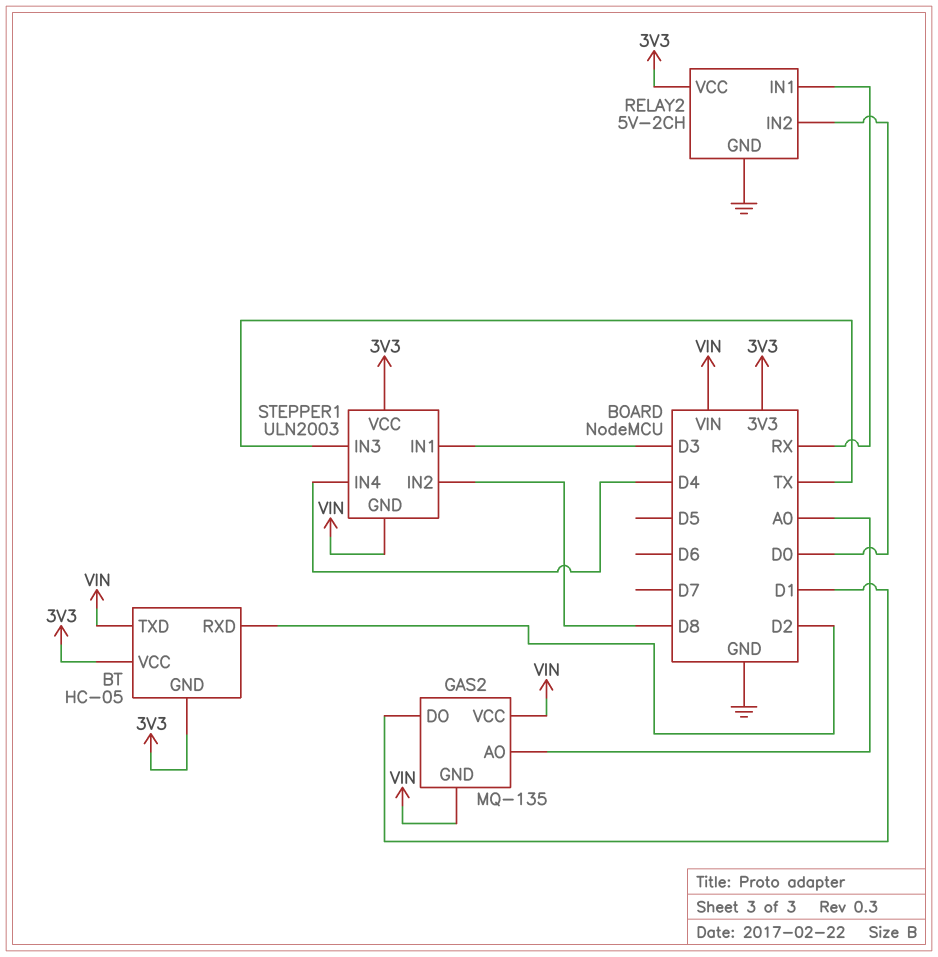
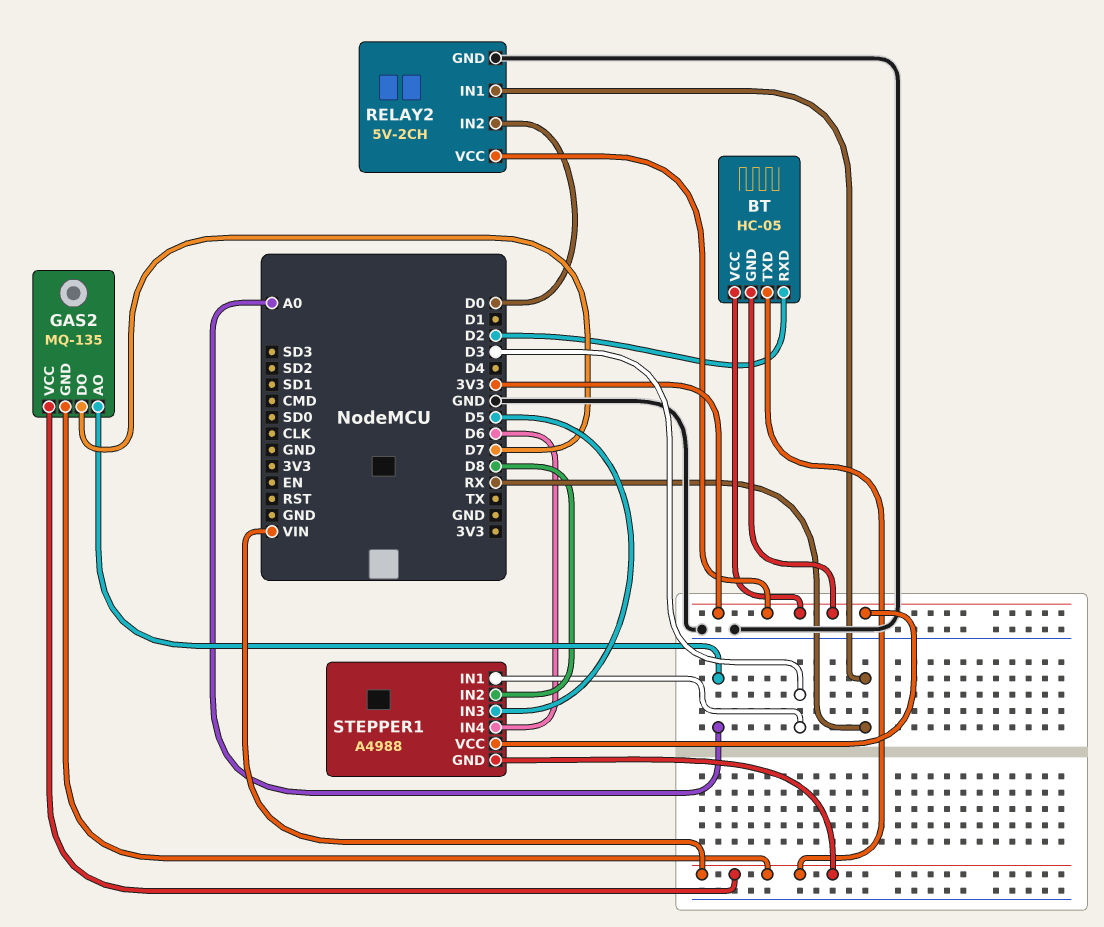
GAS2 pin DO: D1 -> D7
STEPPER1: ULN2003 -> A4988
STEPPER1 pin IN3: TX -> D5
STEPPER1 pin IN4: D4 -> D6

